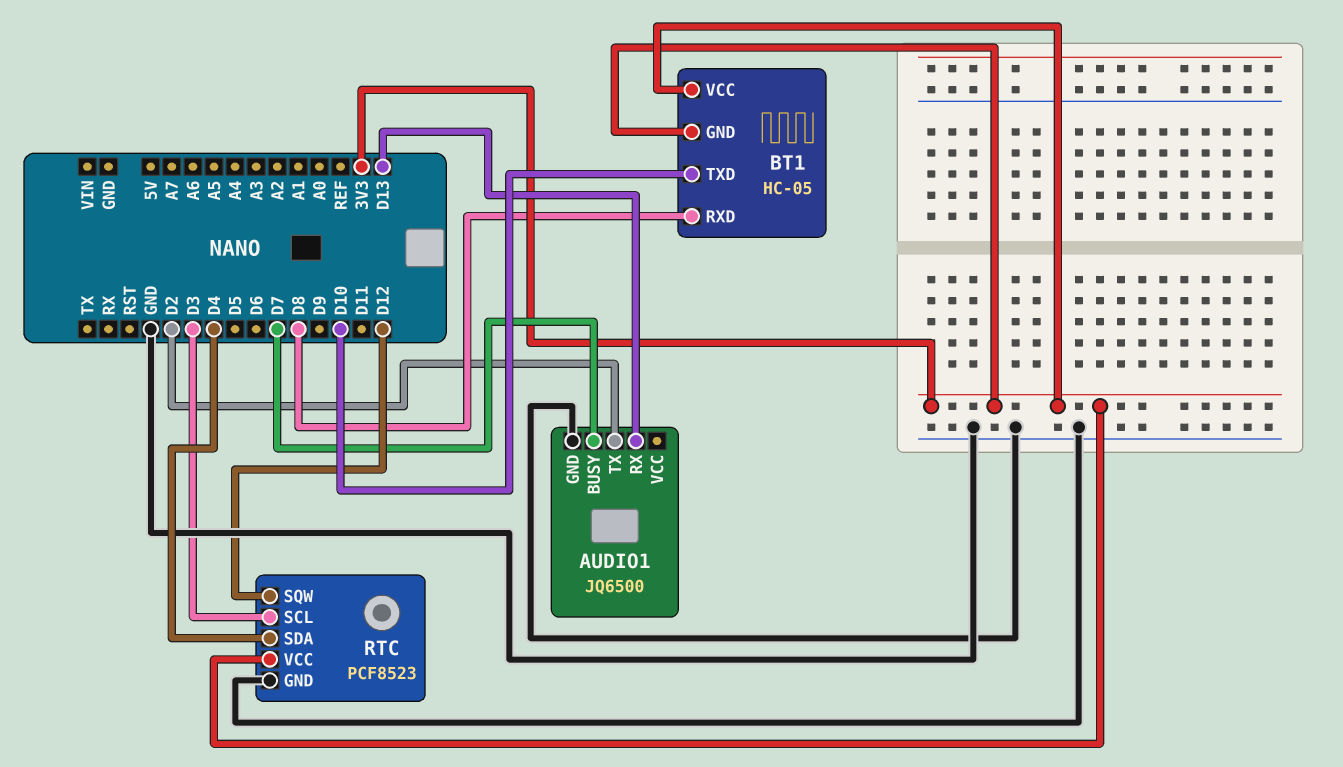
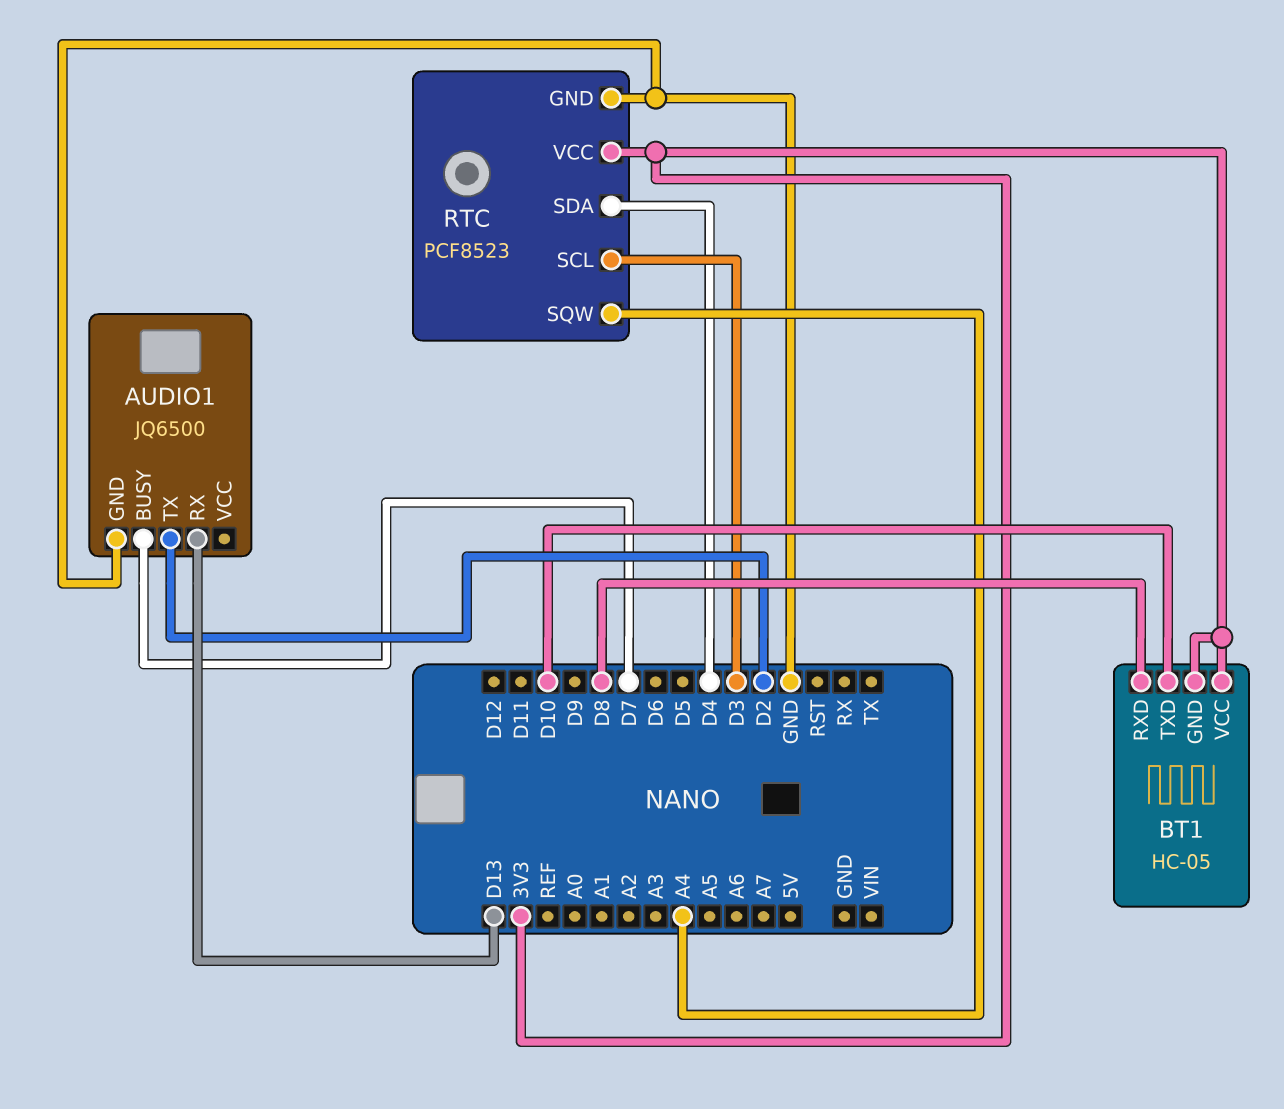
RTC pin SQW: D12 -> A4

